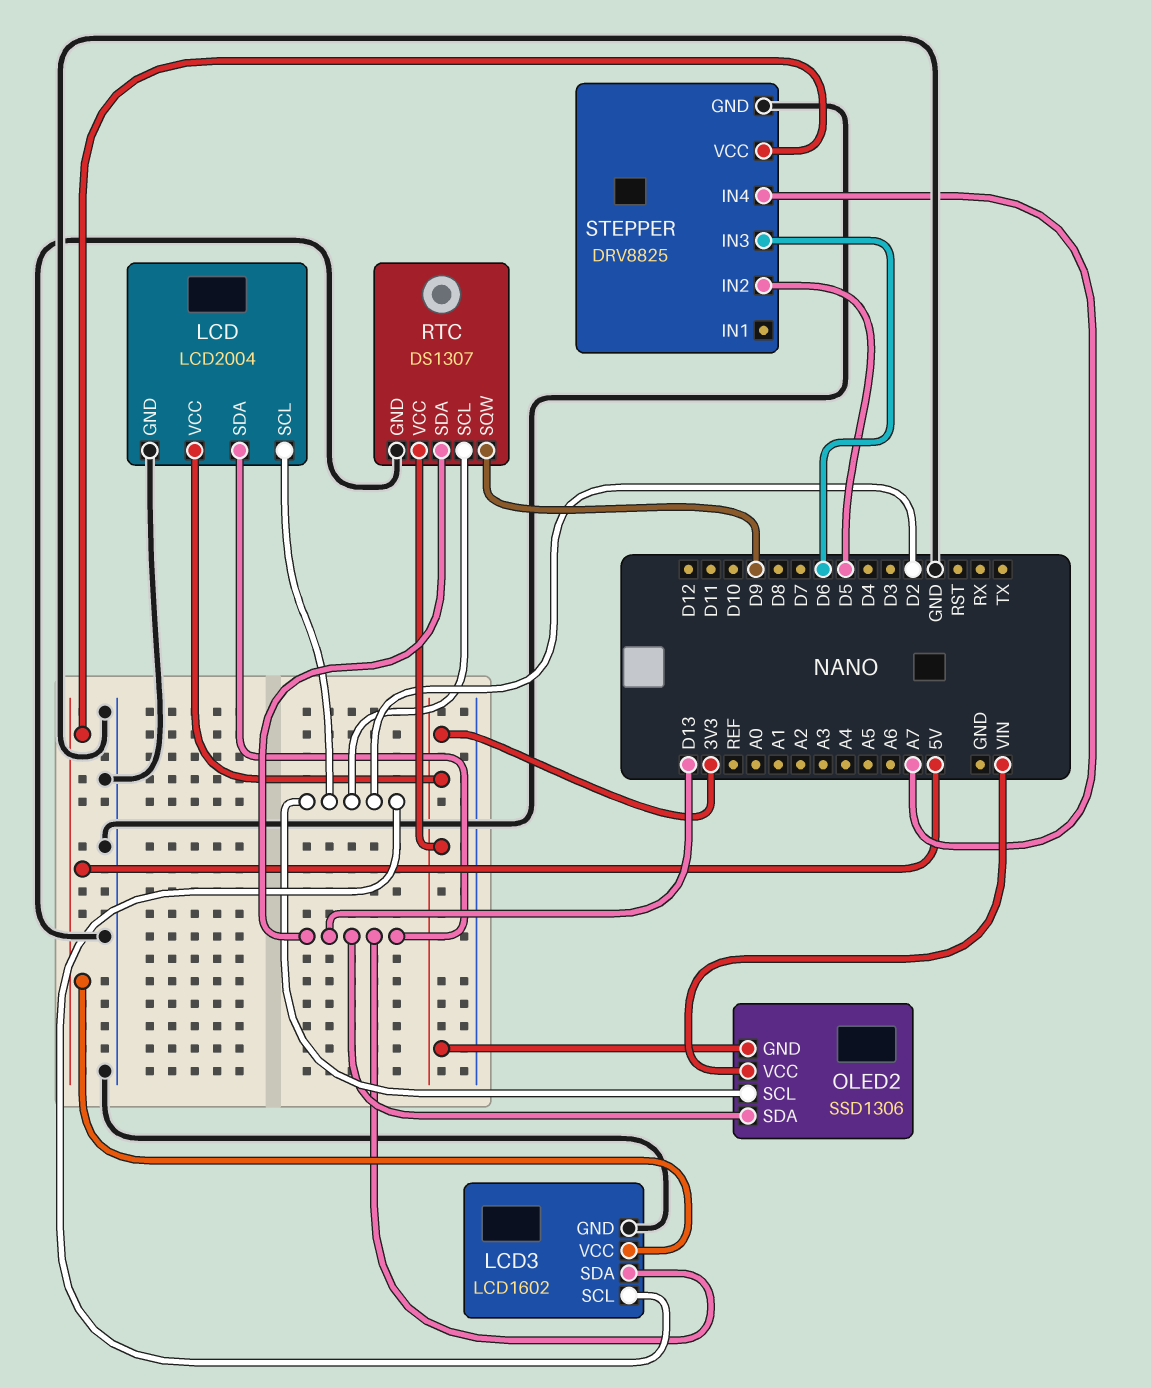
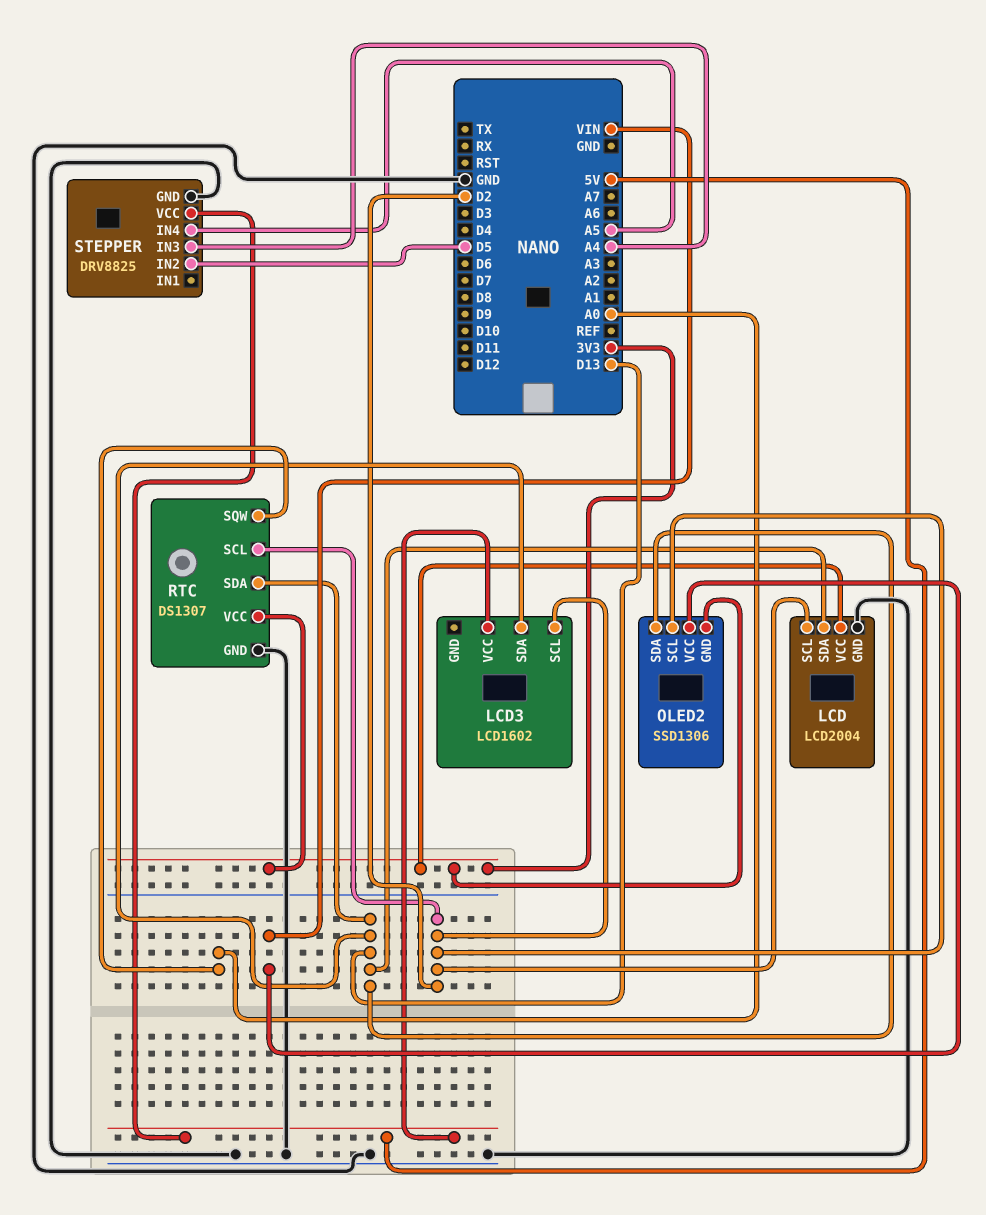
LCD3 pin GND: GND -> none
RTC pin SQW: D9 -> A0
STEPPER pin IN3: D6 -> A4
STEPPER pin IN4: A7 -> A5

